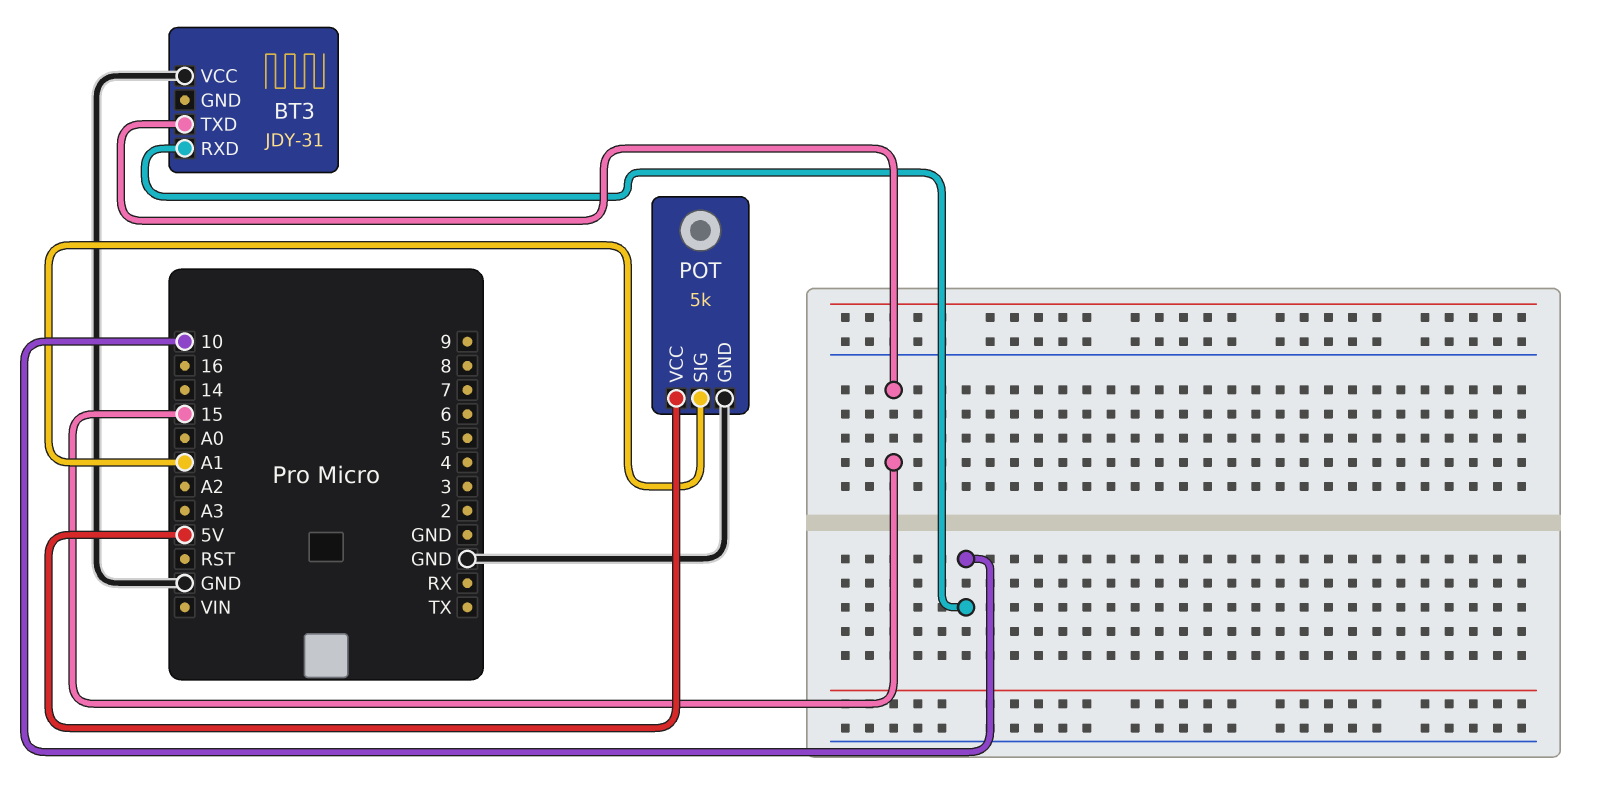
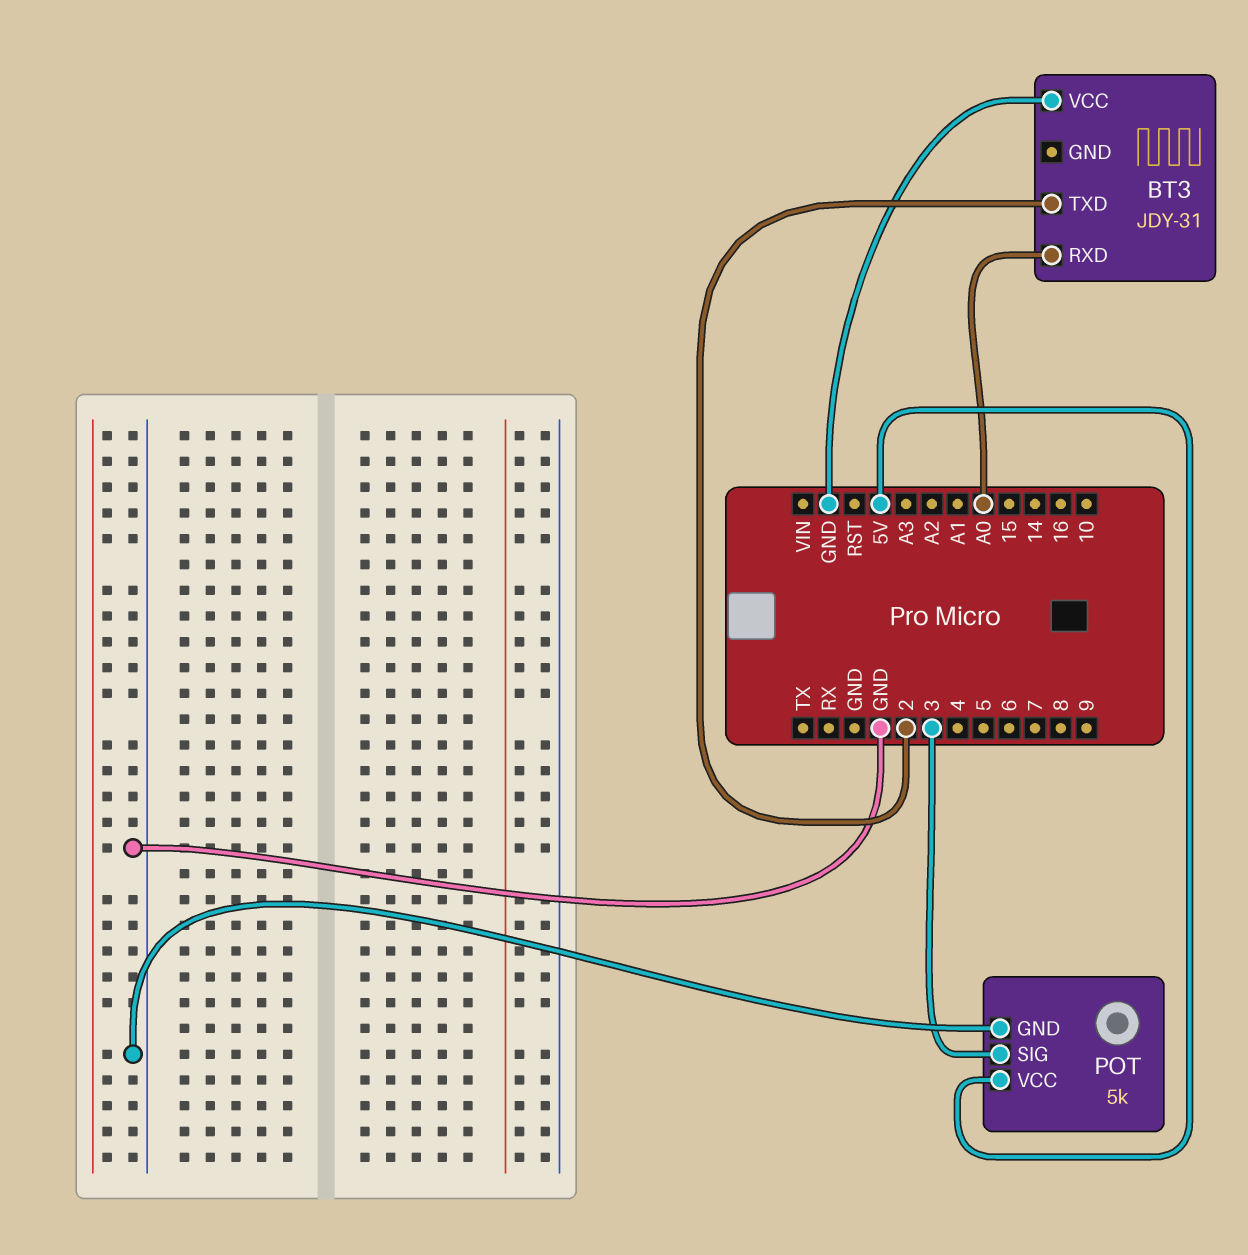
BT3 pin RXD: 10 -> A0
BT3 pin TXD: 15 -> 2
POT pin SIG: A1 -> 3

